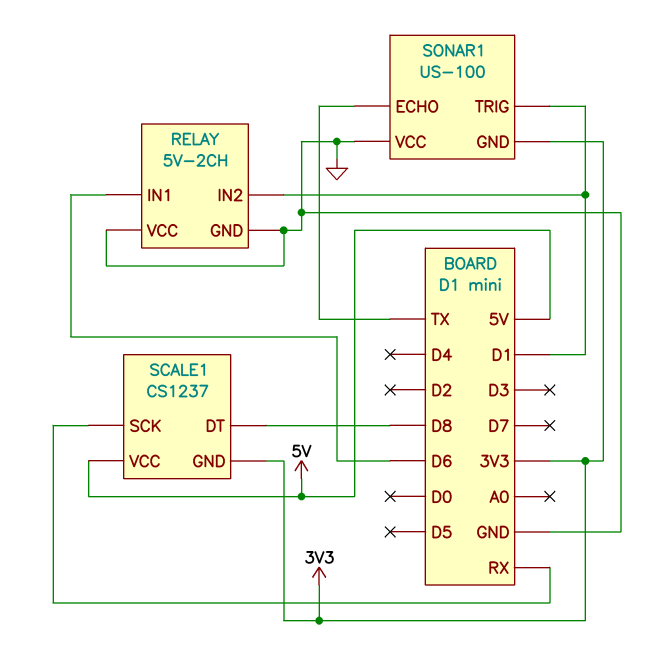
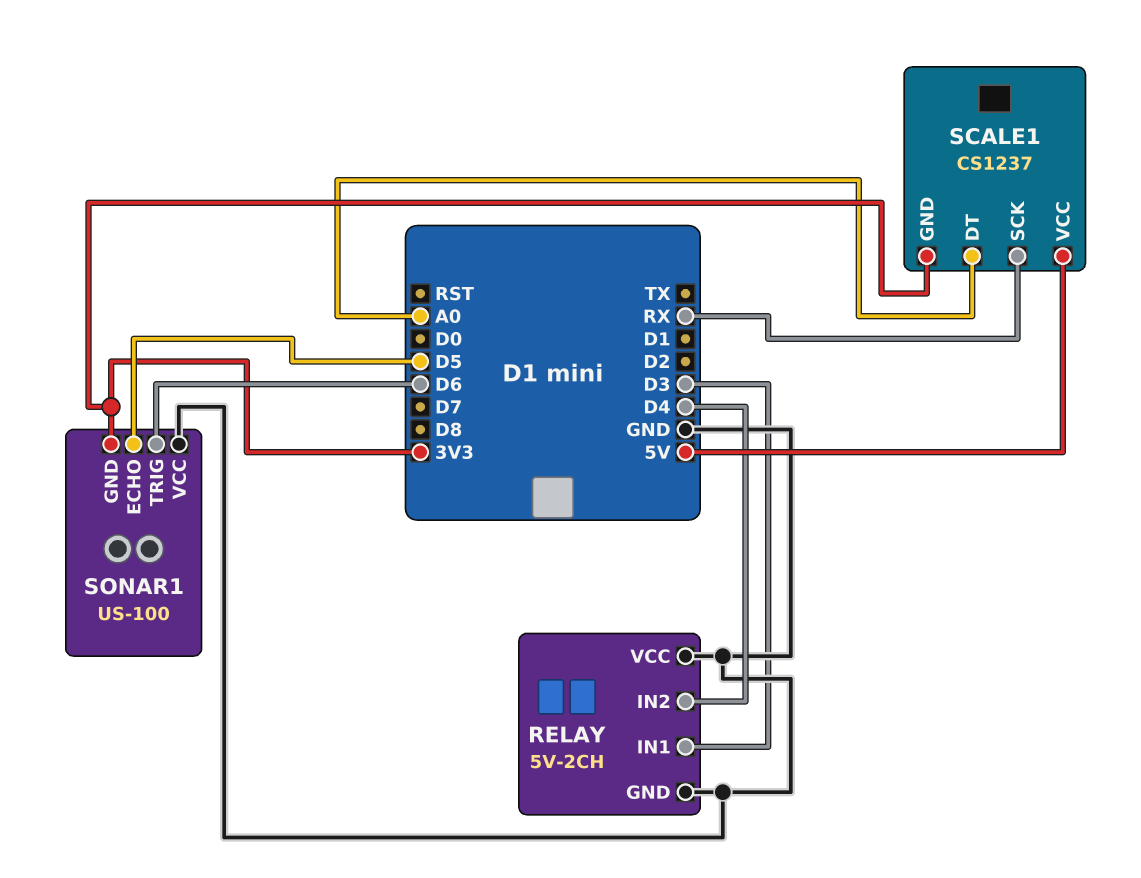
RELAY pin IN1: D6 -> D3
RELAY pin IN2: D1 -> D4
SCALE1 pin DT: D8 -> A0
SONAR1 pin ECHO: TX -> D5
SONAR1 pin TRIG: D1 -> D6

